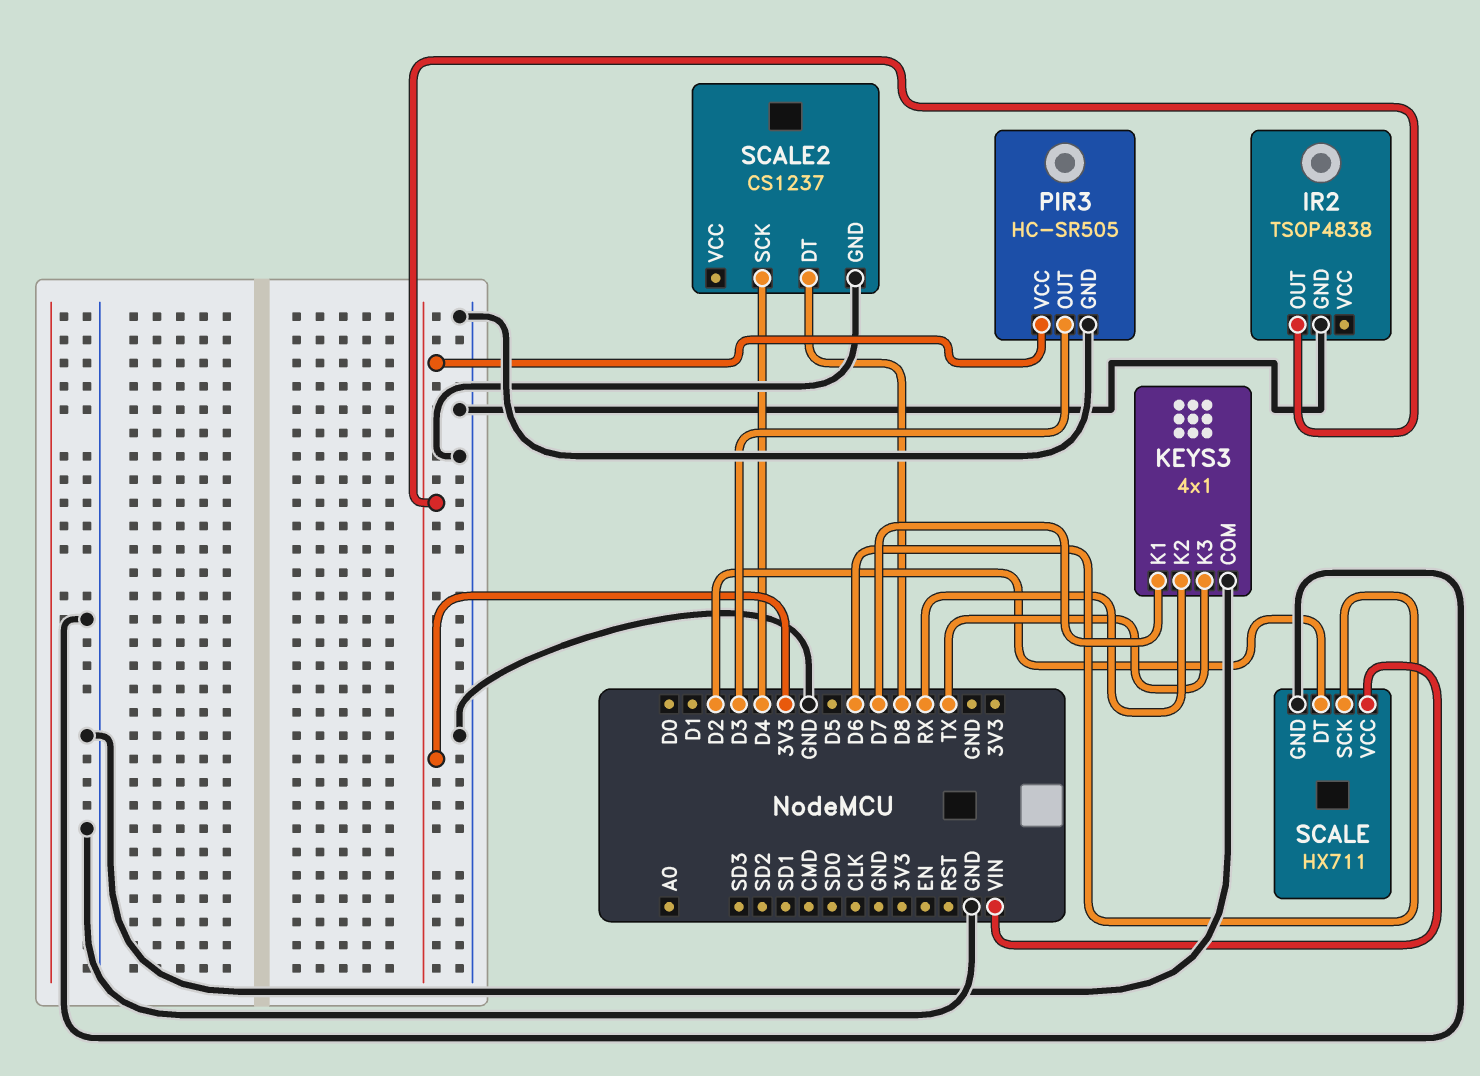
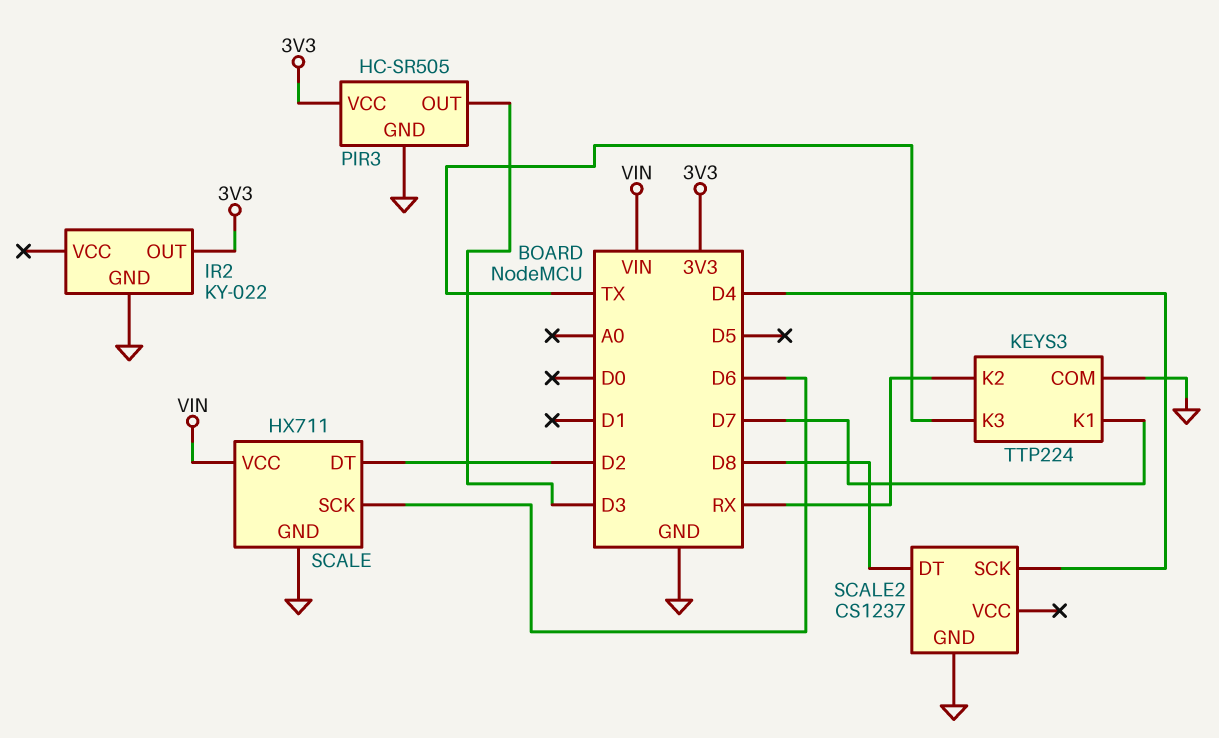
IR2: TSOP4838 -> KY-022
KEYS3: 4x1 -> TTP224

